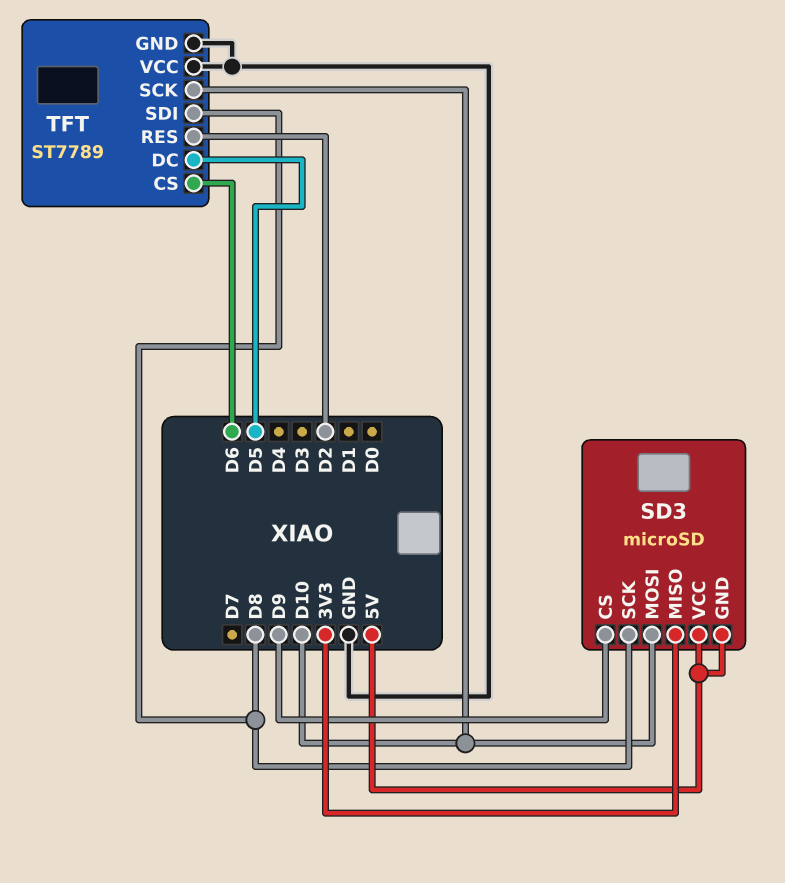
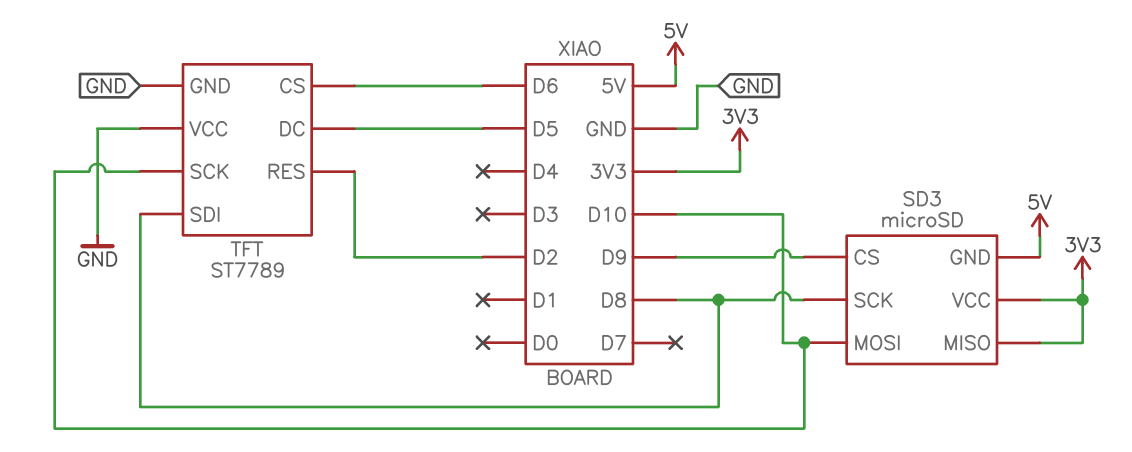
SD3 pin VCC: 5V -> 3V3

